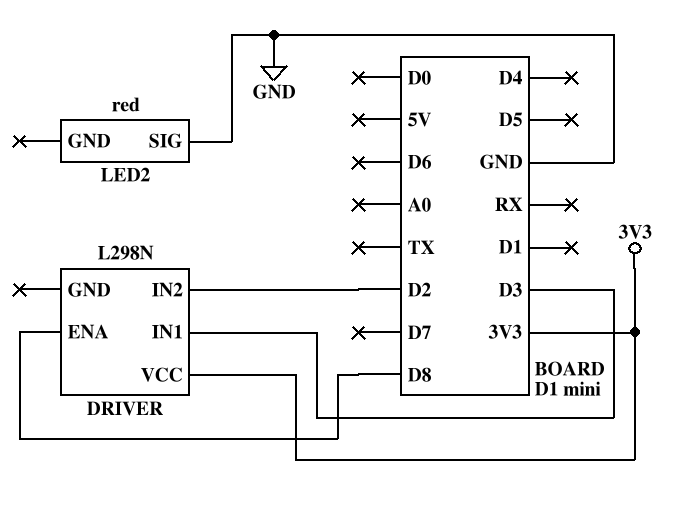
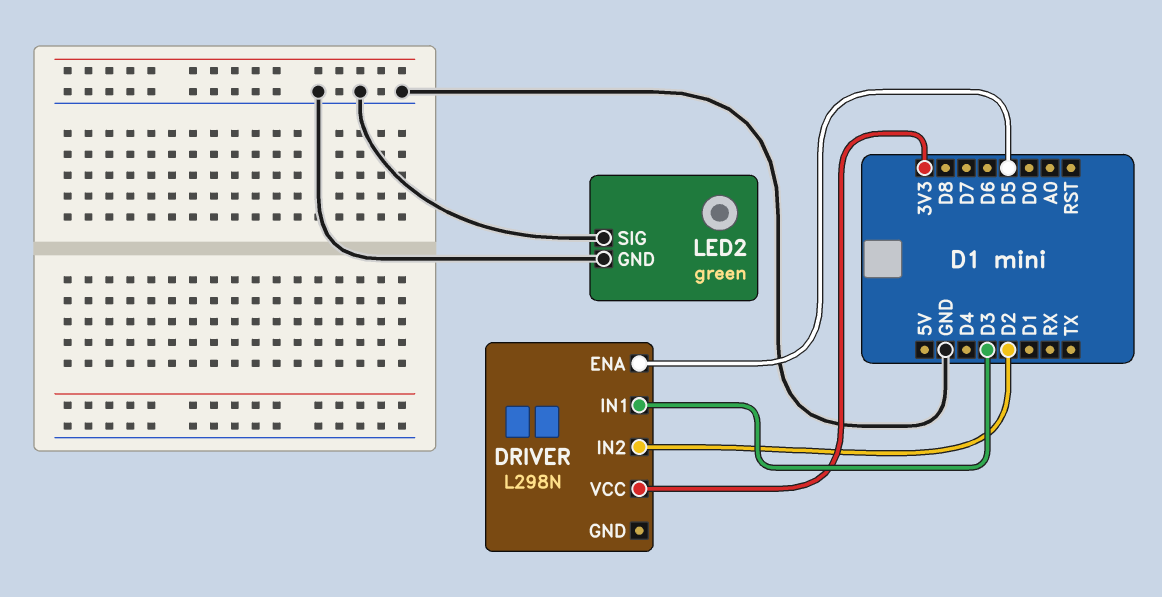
DRIVER pin ENA: D8 -> D5
LED2: red -> green
LED2 pin GND: none -> GND

